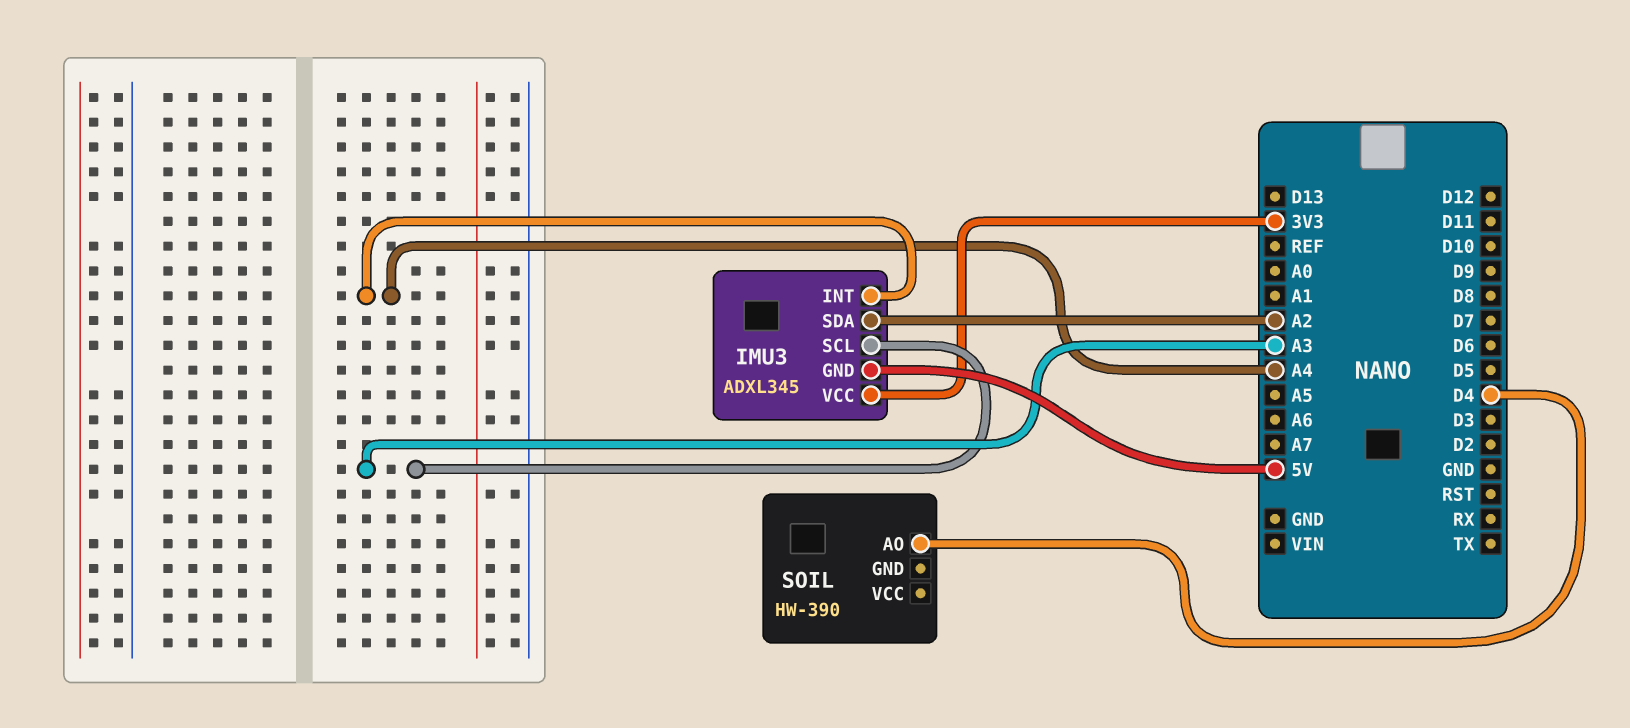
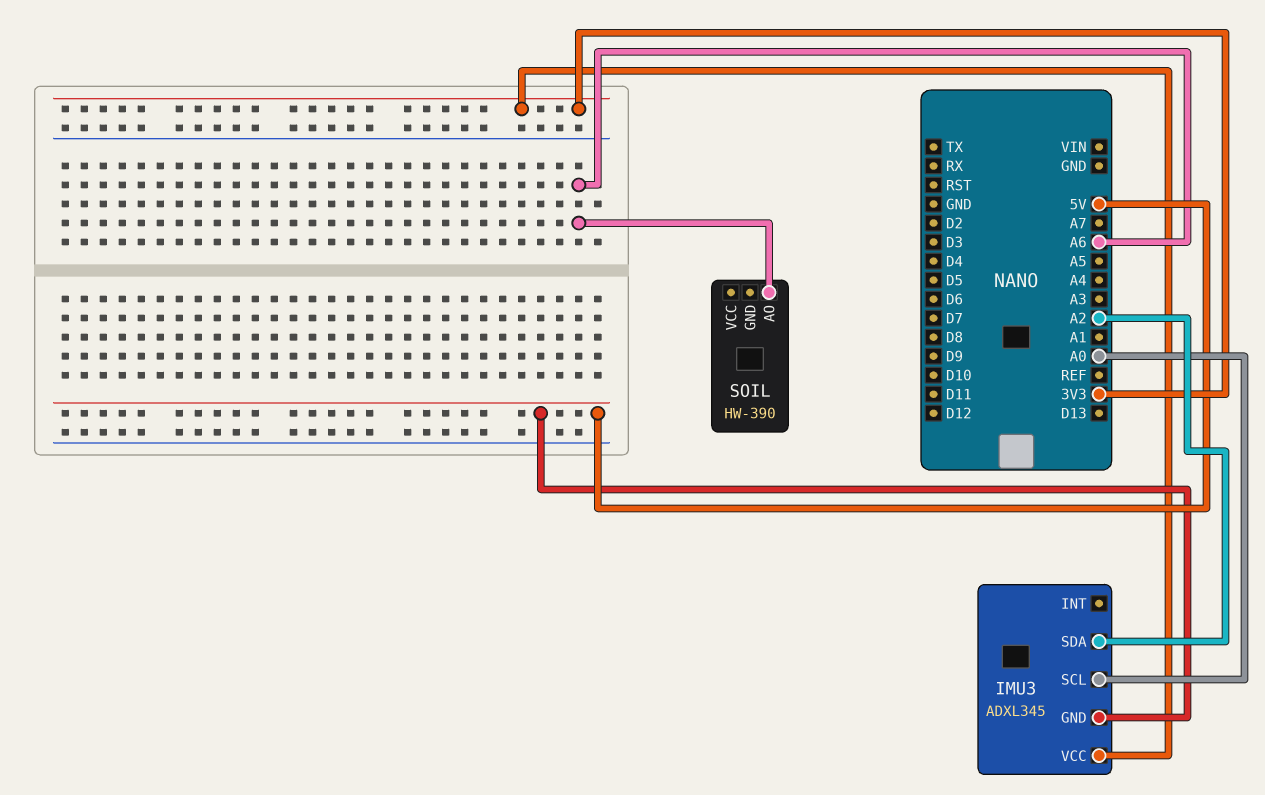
IMU3 pin INT: A4 -> none
IMU3 pin SCL: A3 -> A0
SOIL pin AO: D4 -> A6

